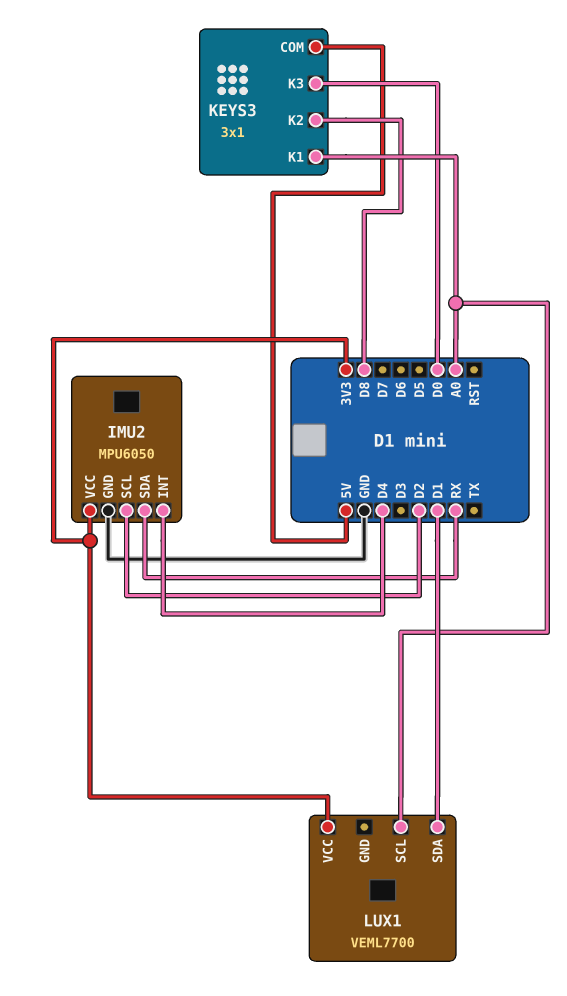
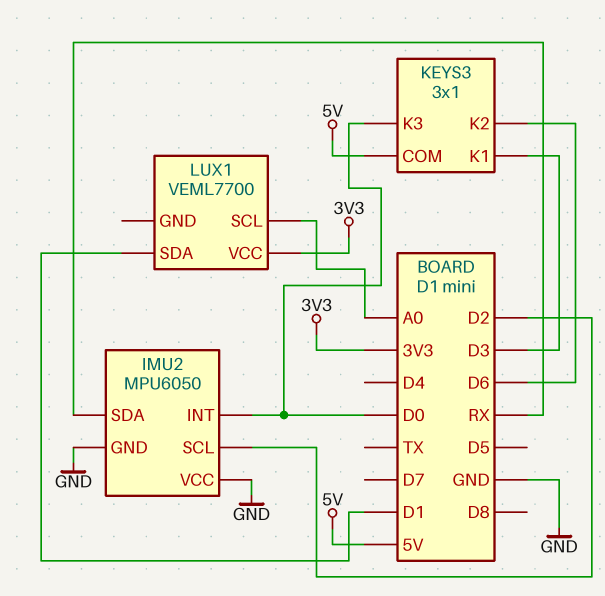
IMU2 pin INT: D4 -> D0
IMU2 pin VCC: 3V3 -> GND
KEYS3 pin K1: A0 -> D3
KEYS3 pin K2: D8 -> D6

